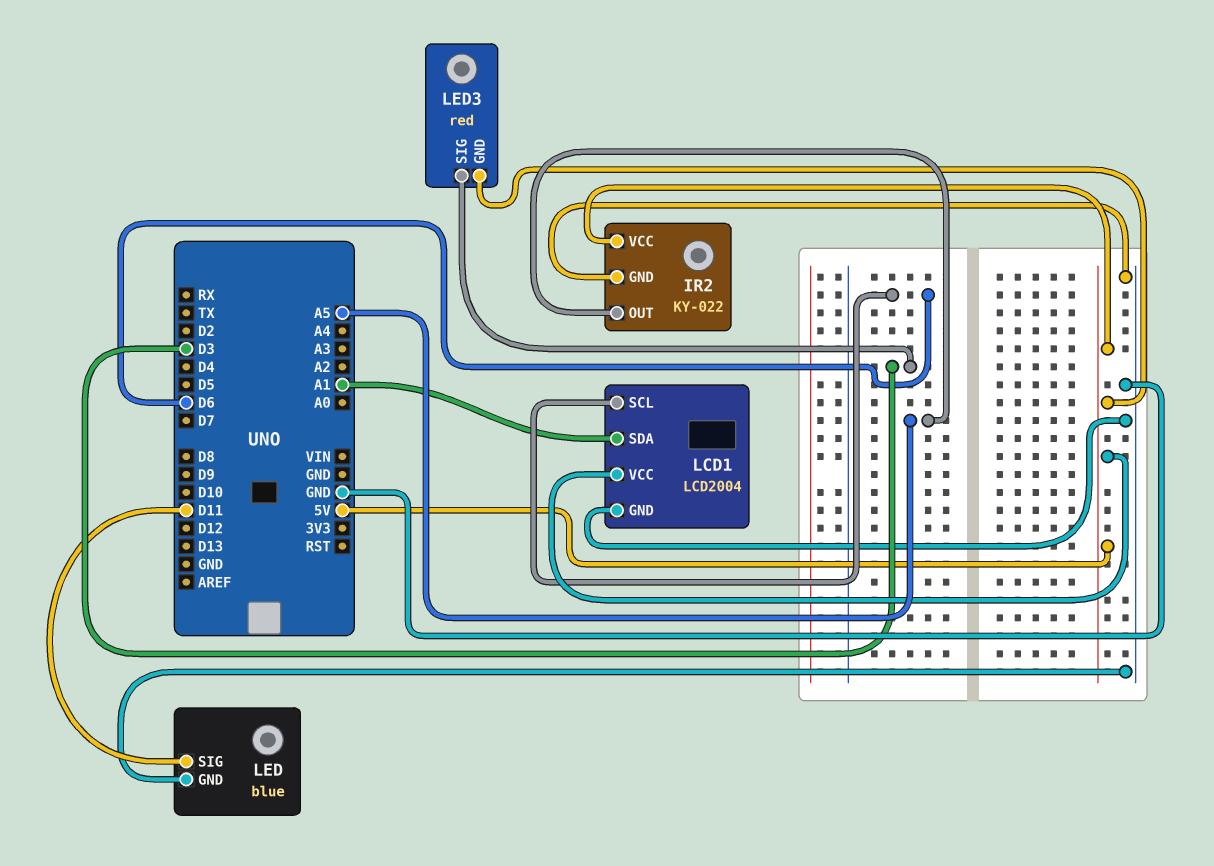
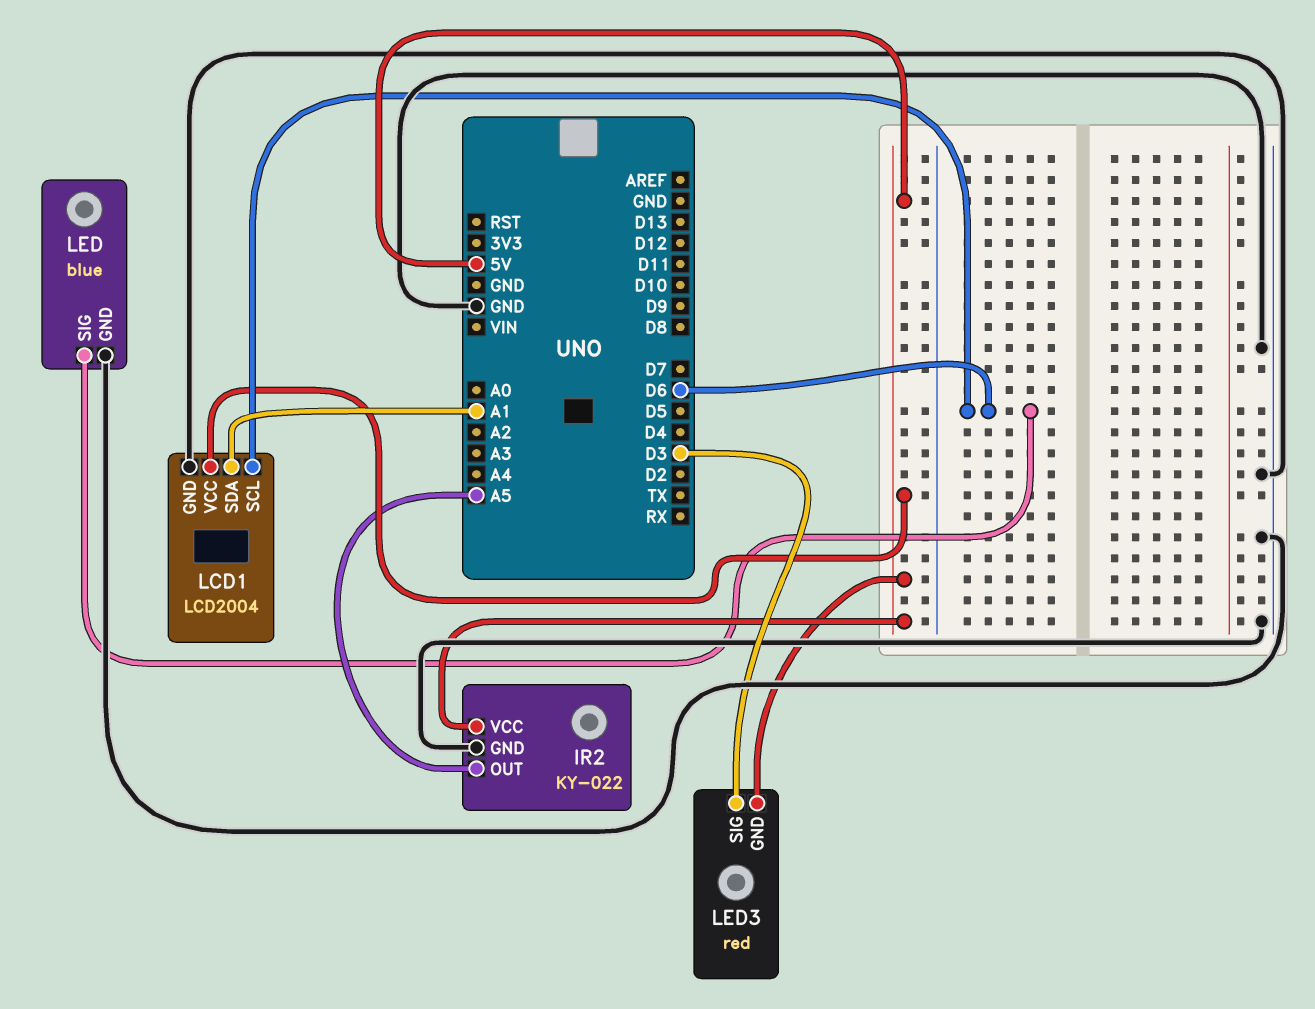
LED pin SIG: D11 -> D6

